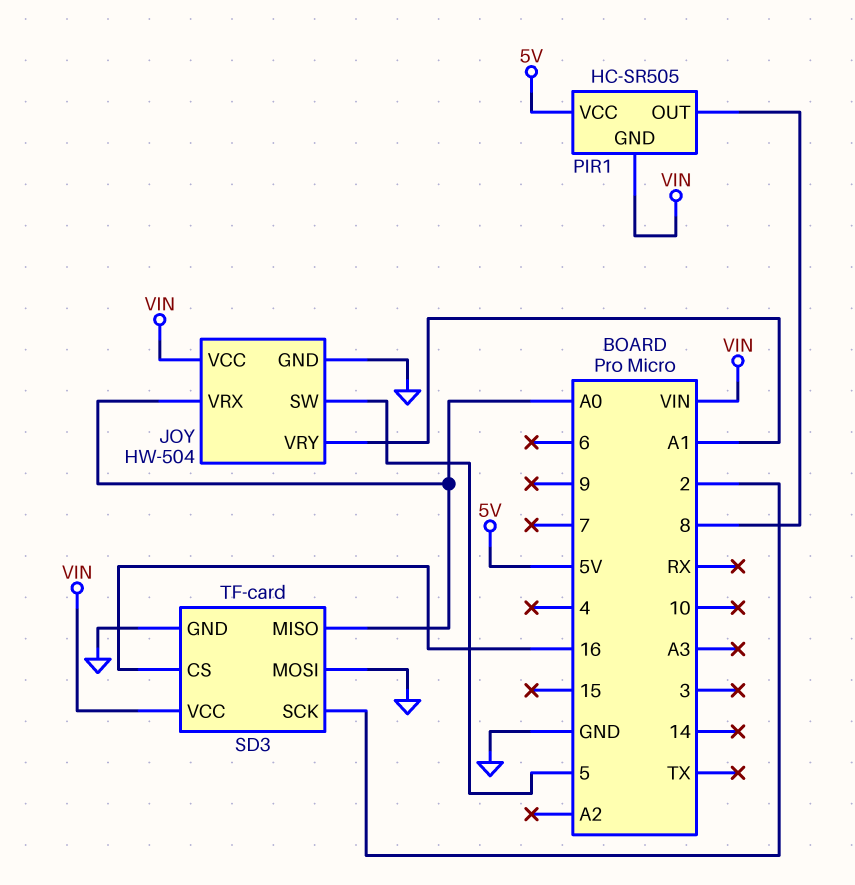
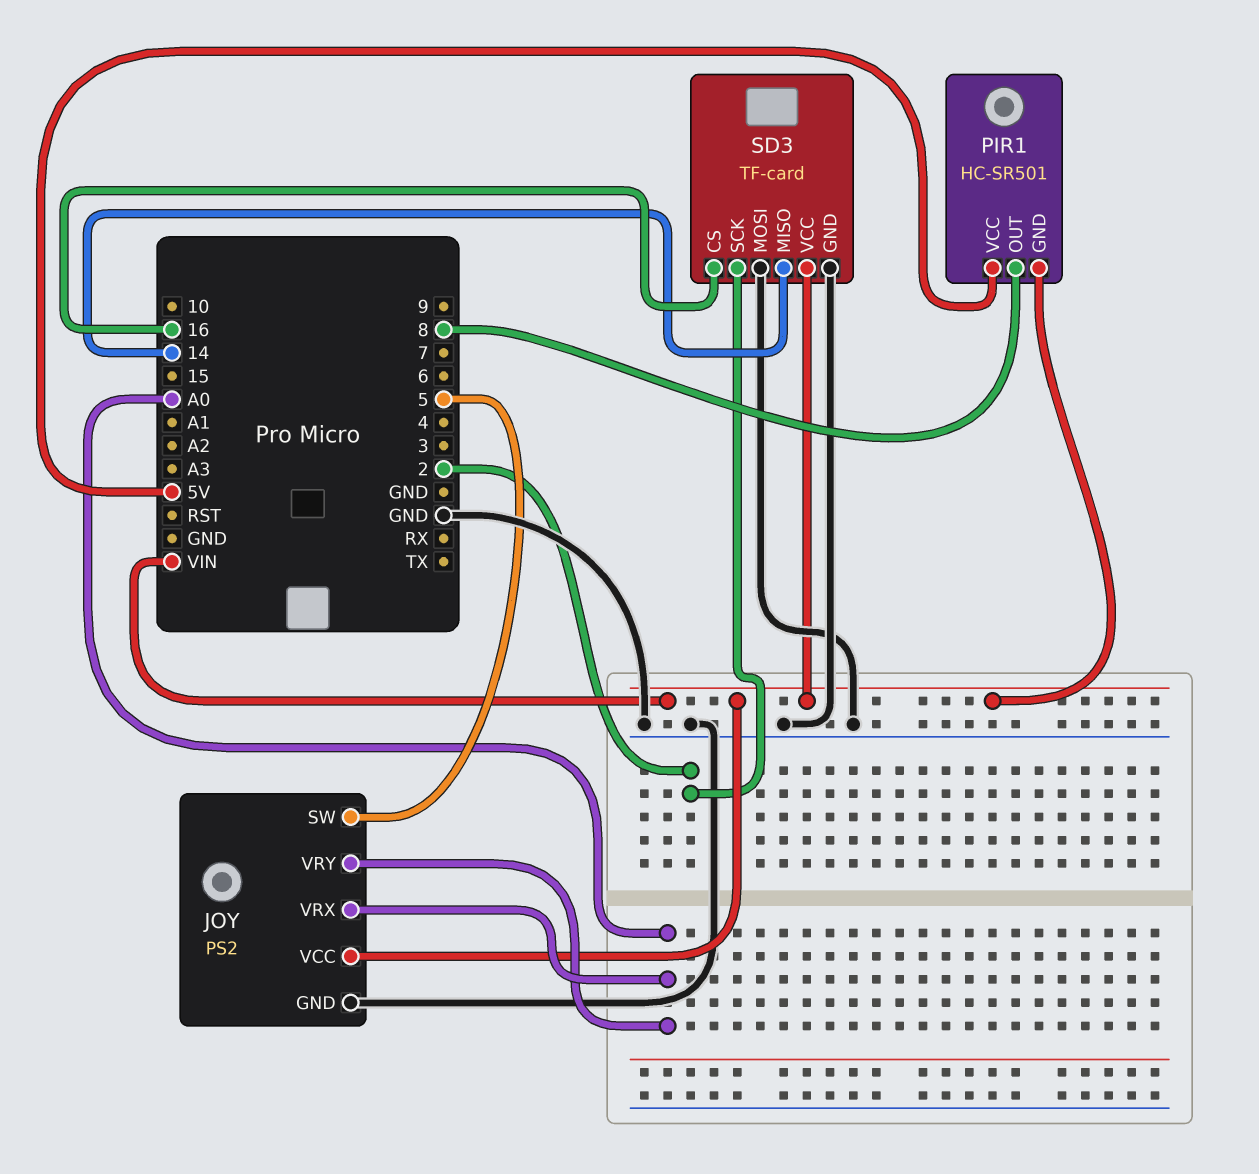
JOY: HW-504 -> PS2
JOY pin VRY: A1 -> A0
PIR1: HC-SR505 -> HC-SR501
SD3 pin MISO: A0 -> 14

